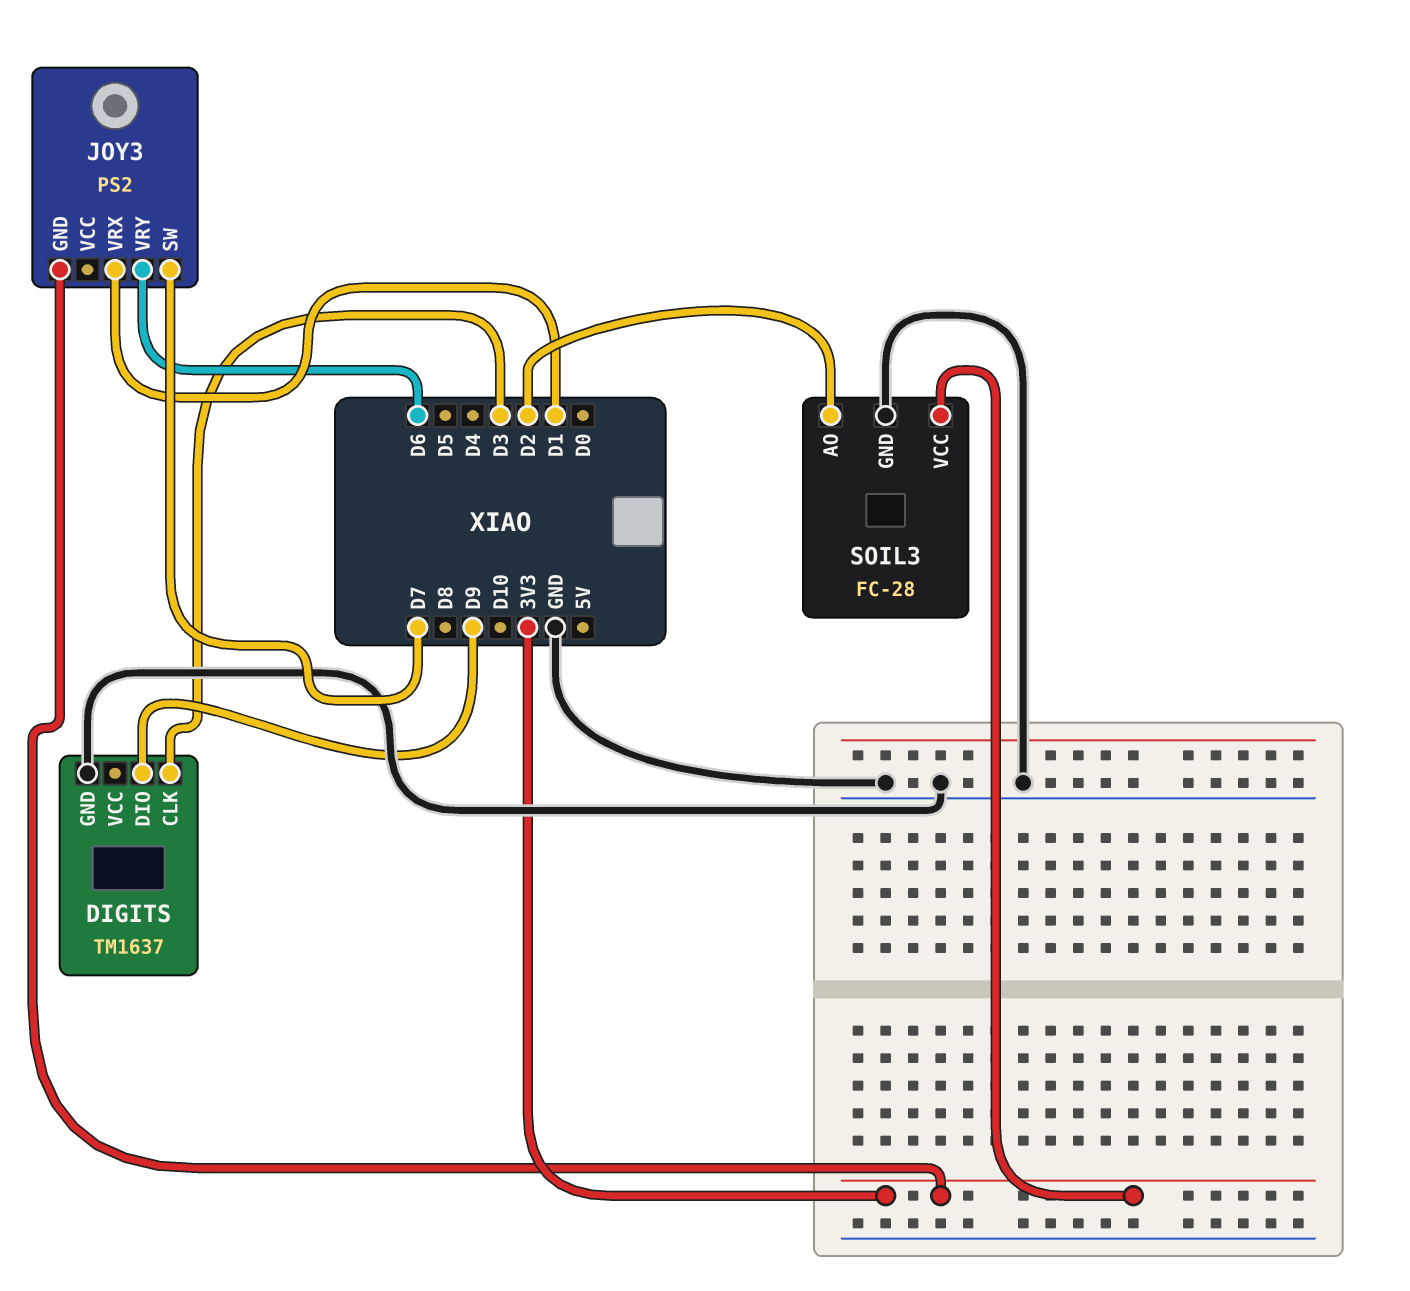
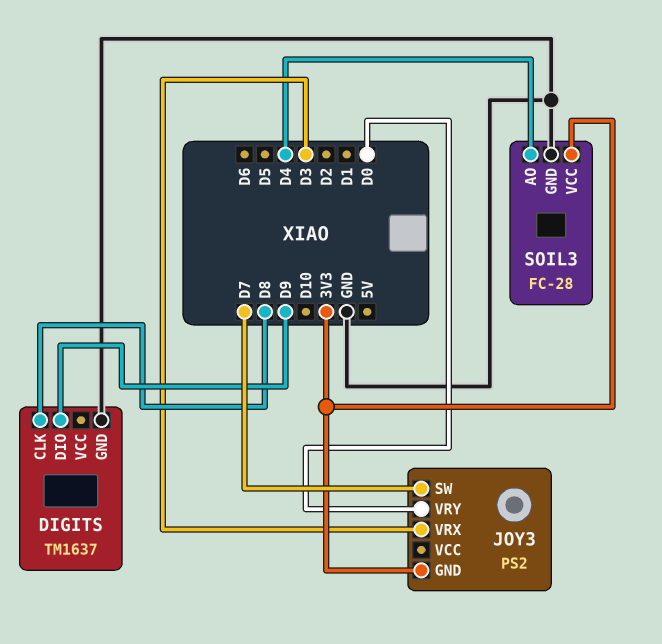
DIGITS pin CLK: D3 -> D8
JOY3 pin VRX: D1 -> D3
JOY3 pin VRY: D6 -> D0
SOIL3 pin AO: D2 -> D4

